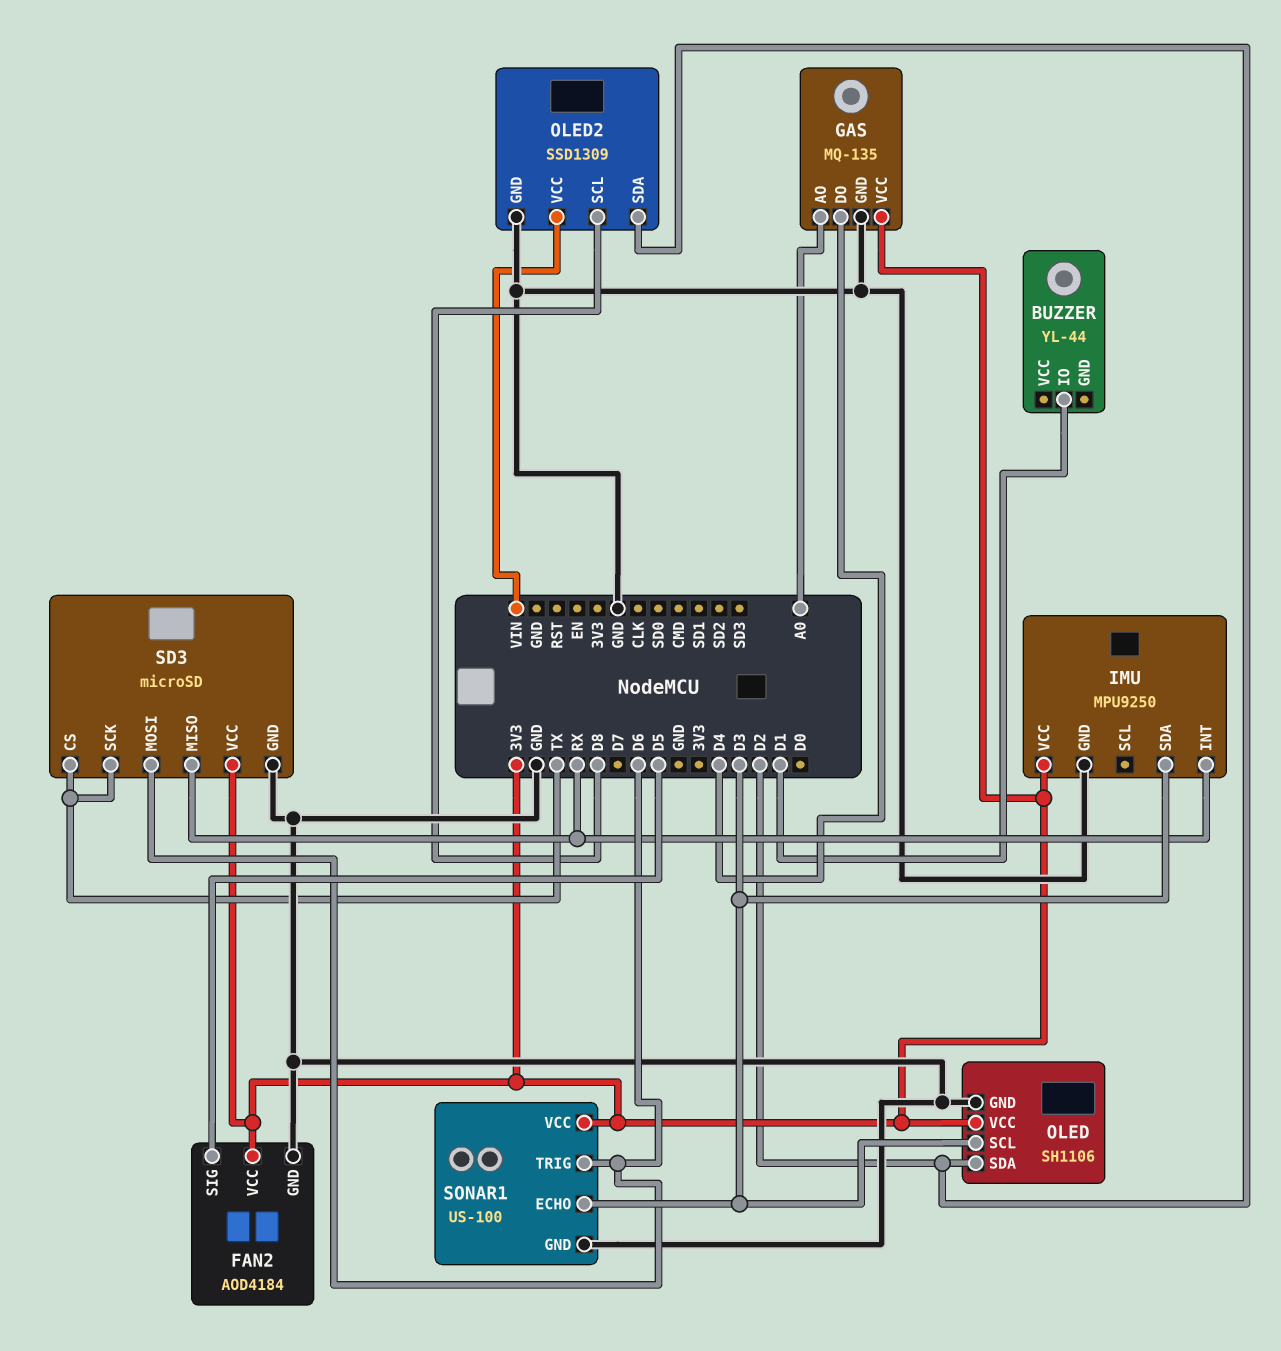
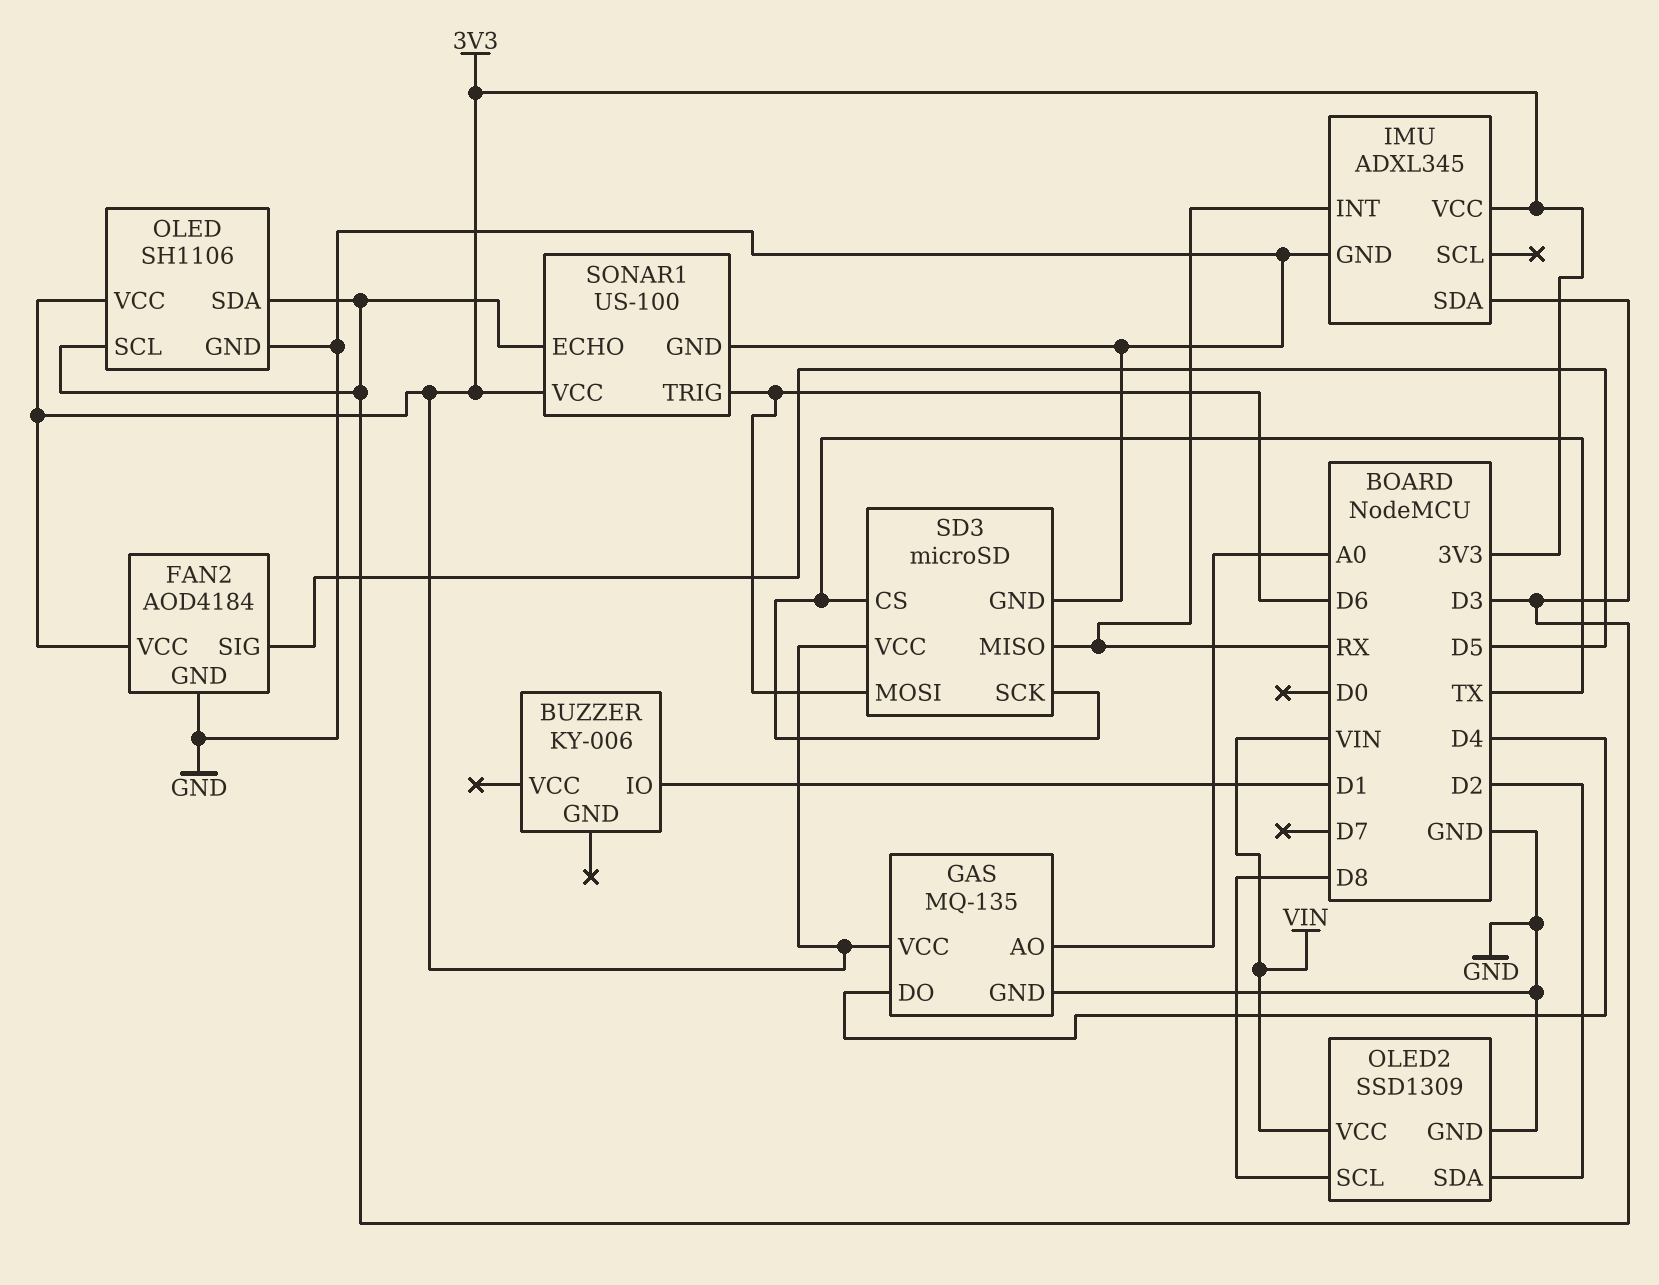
BUZZER: YL-44 -> KY-006
IMU: MPU9250 -> ADXL345
OLED pin SDA: D2 -> D3

